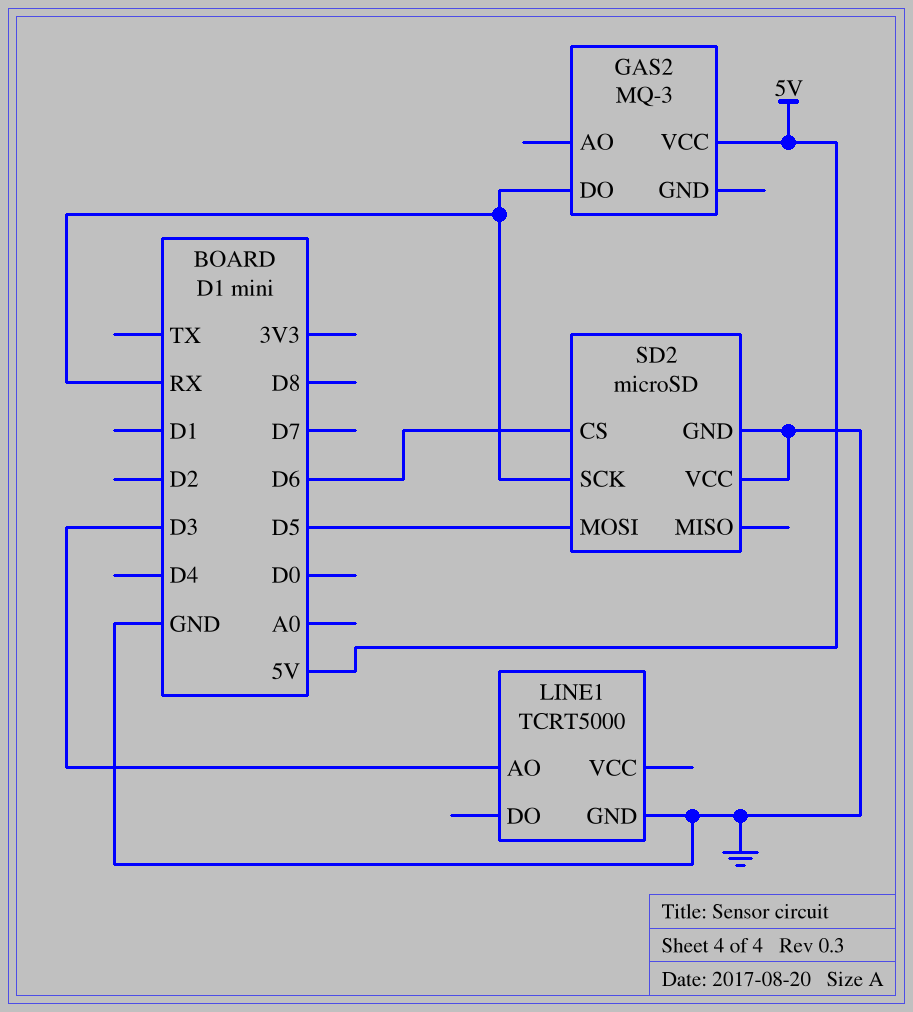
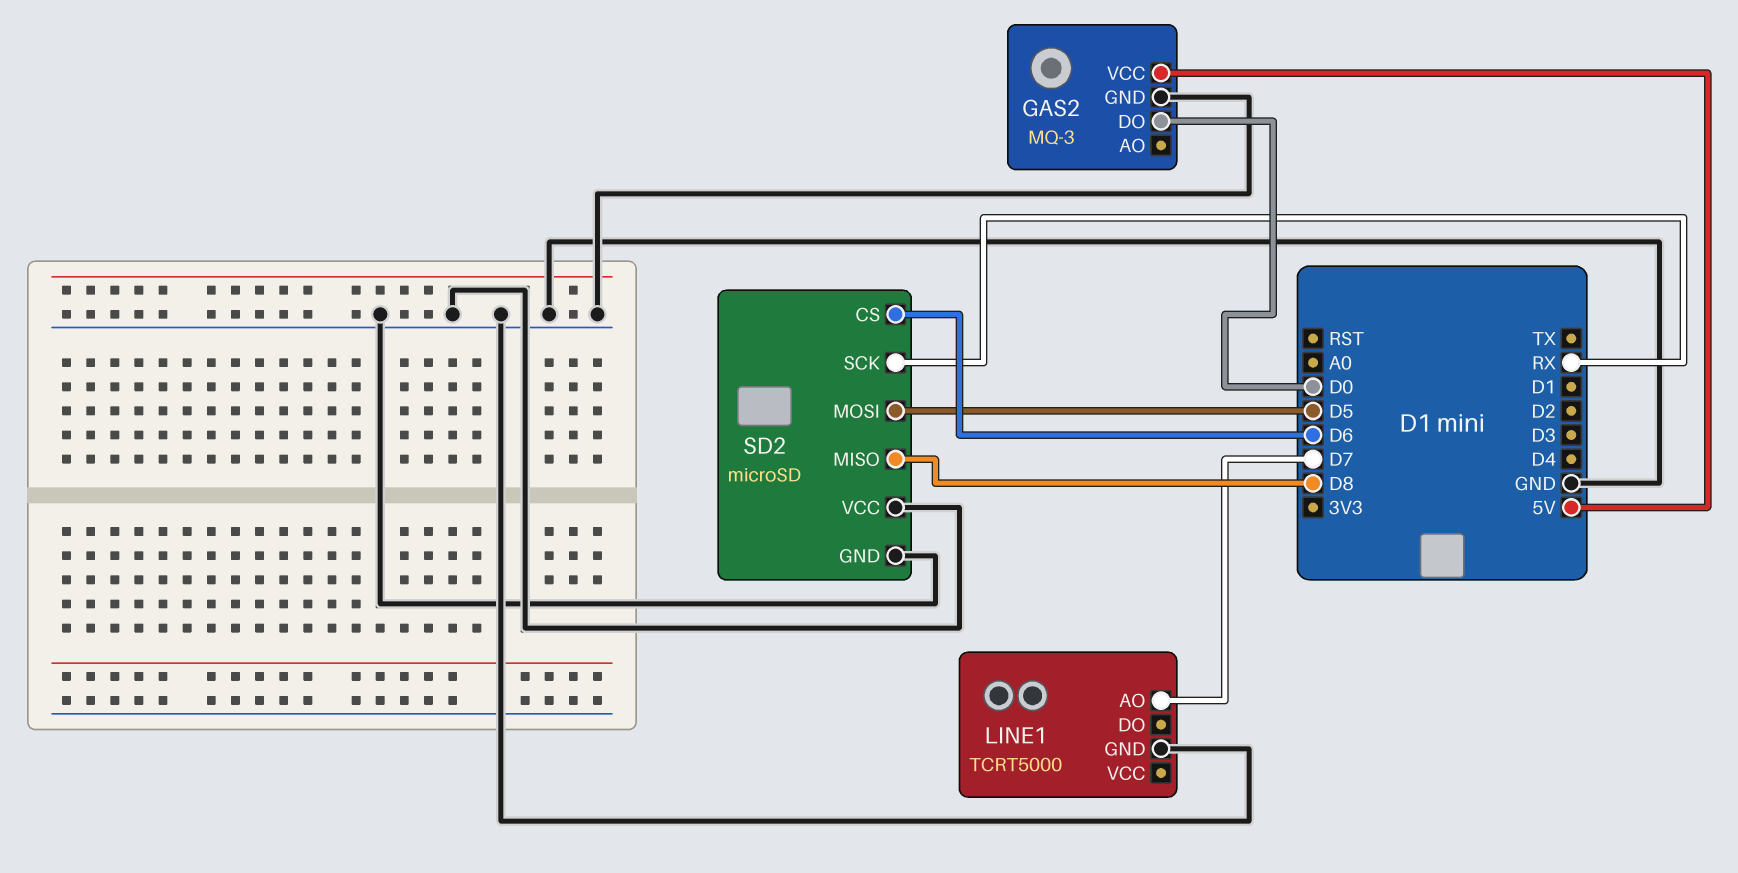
GAS2 pin DO: RX -> D0
GAS2 pin GND: none -> GND
LINE1 pin AO: D3 -> D7
SD2 pin MISO: none -> D8

